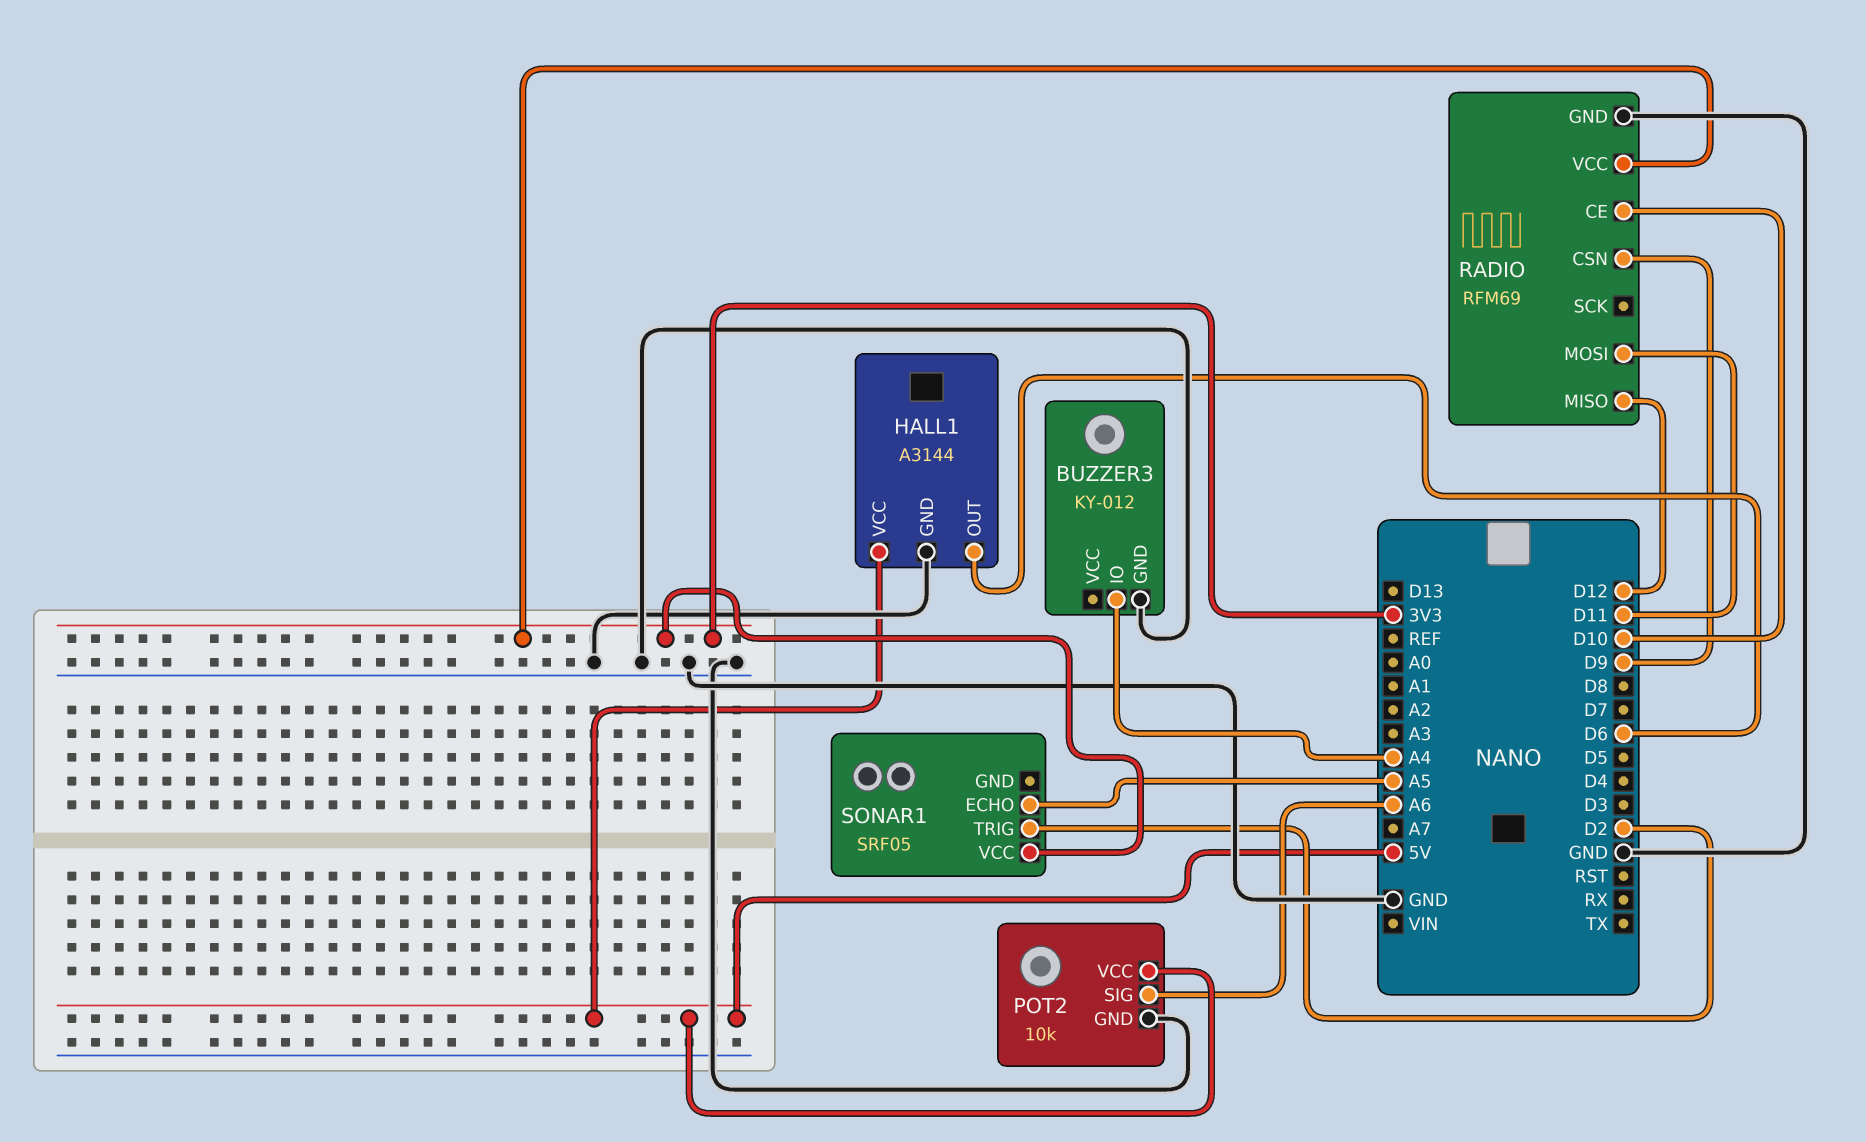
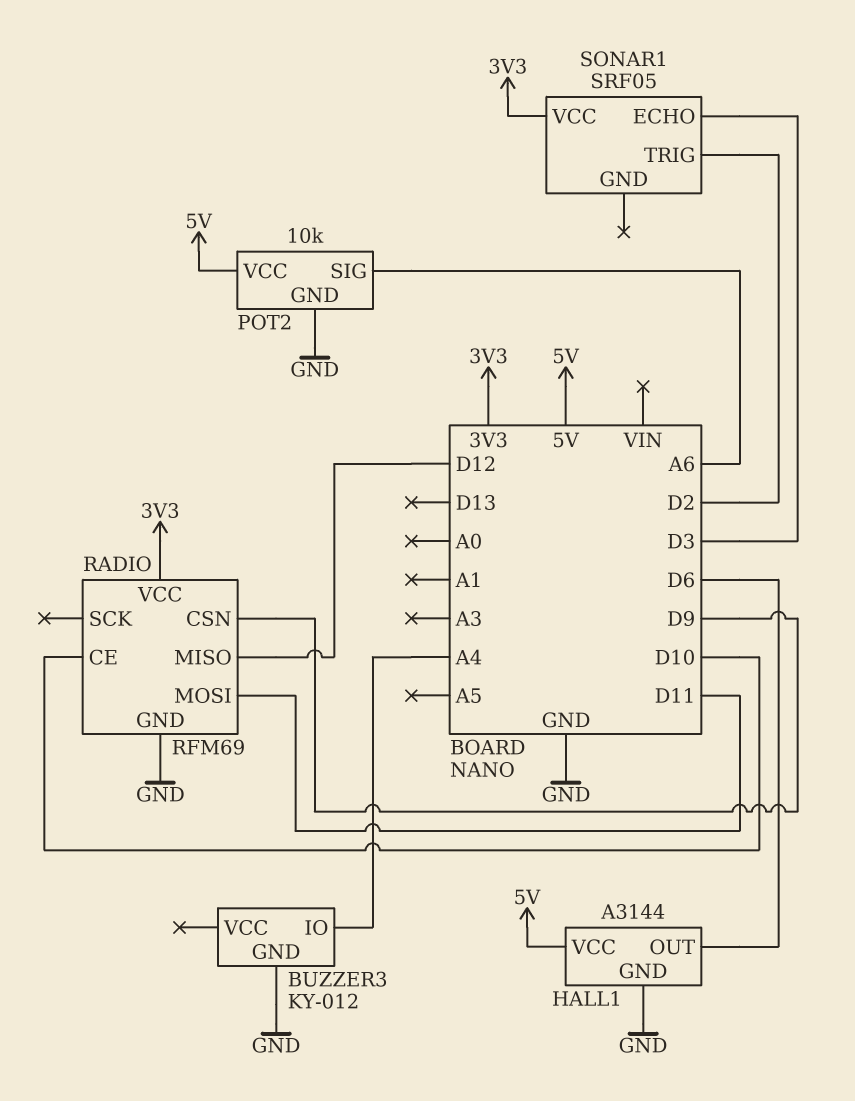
SONAR1 pin ECHO: A5 -> D3

